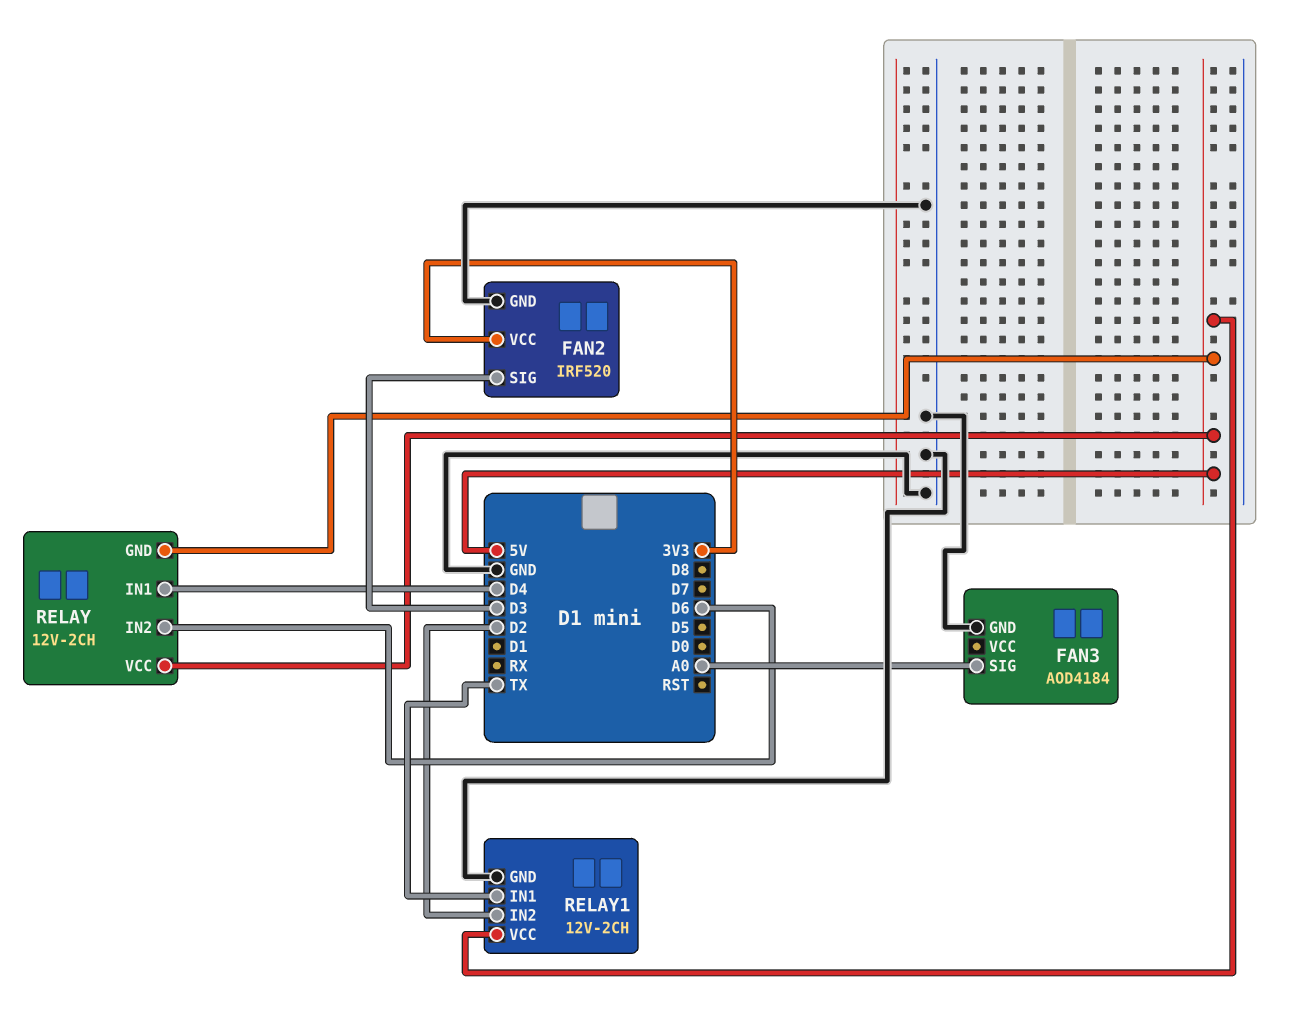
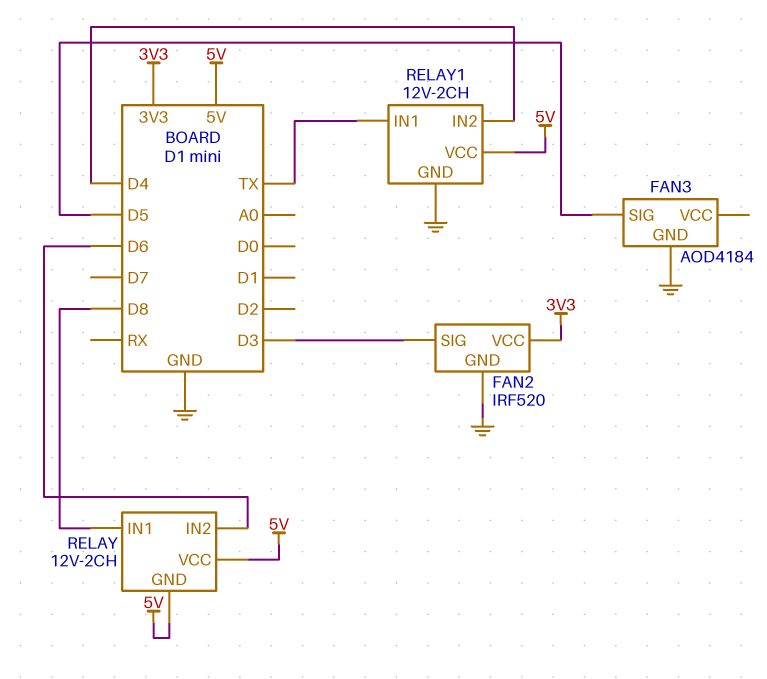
FAN3 pin SIG: A0 -> D5
RELAY pin IN1: D4 -> D8
RELAY1 pin IN2: D2 -> D4

